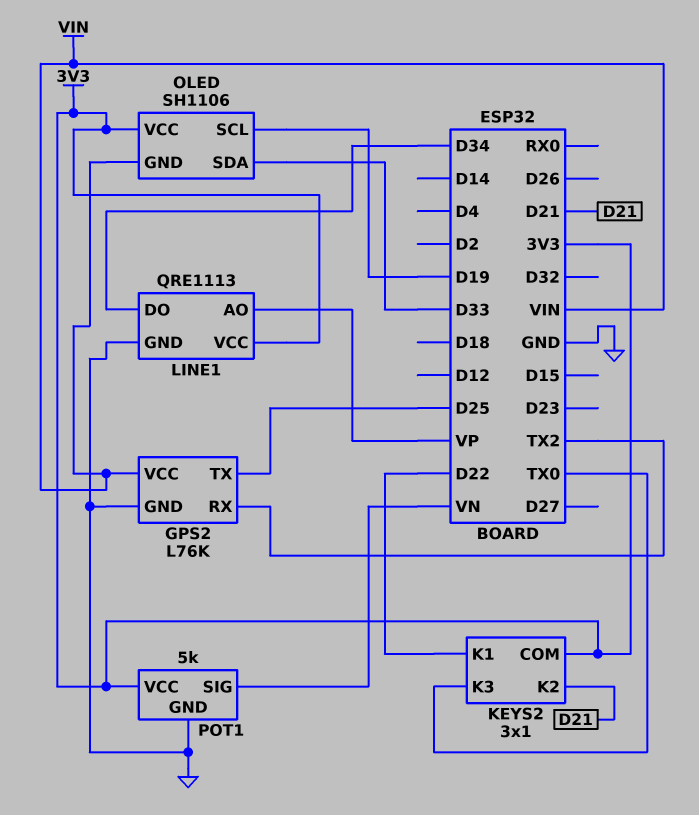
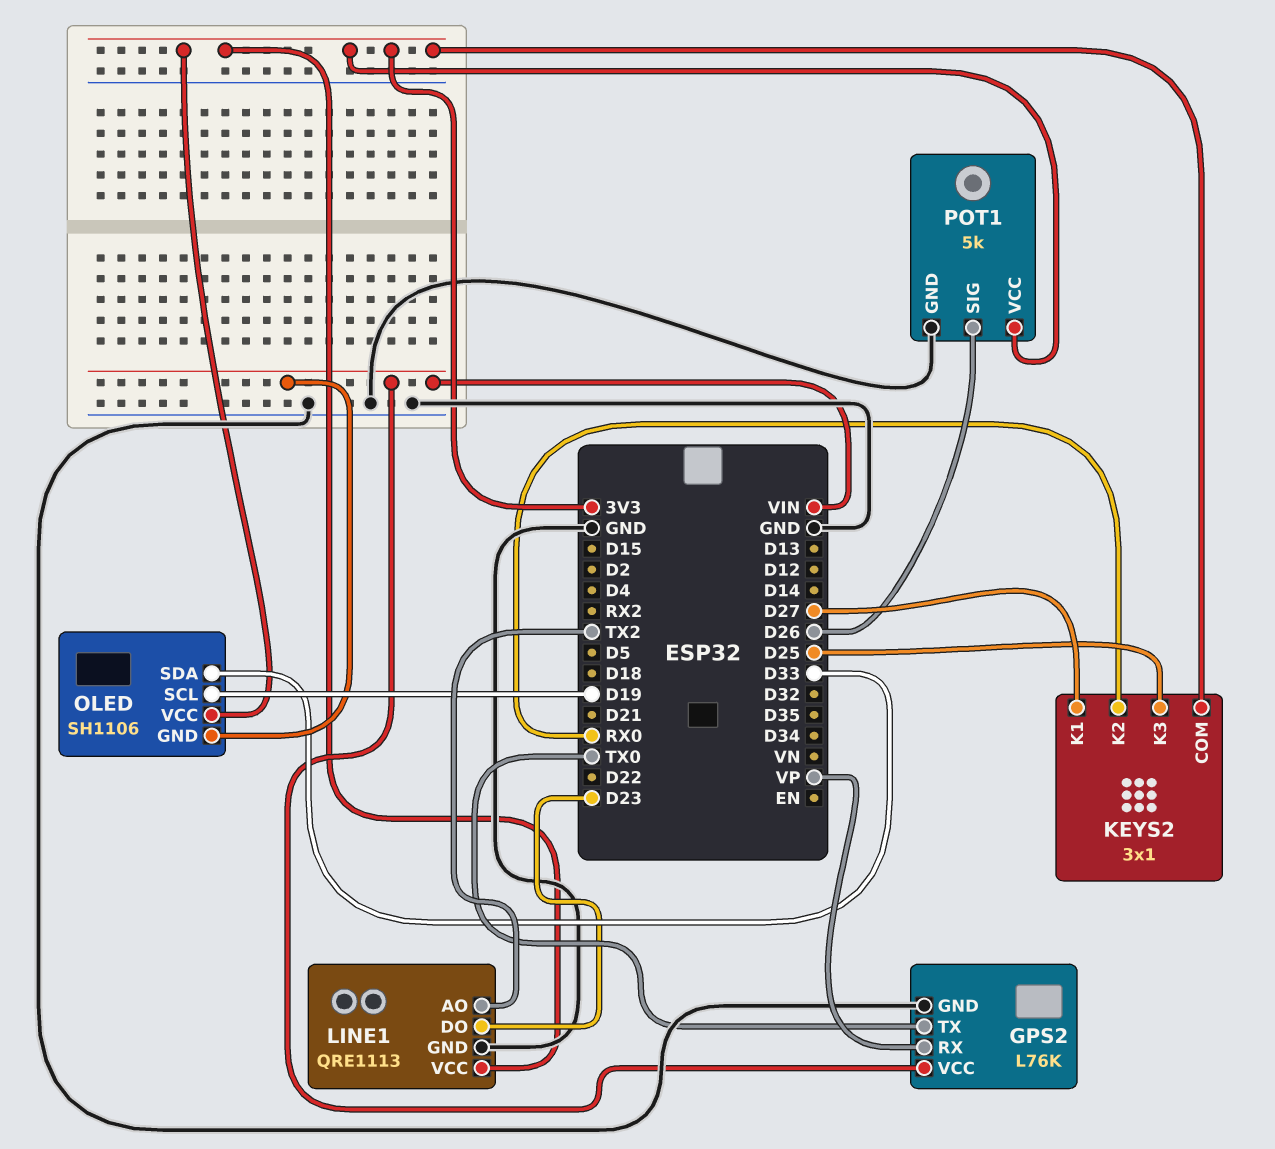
GPS2 pin RX: TX2 -> VP
GPS2 pin TX: D25 -> TX0
KEYS2 pin K1: D22 -> D27
KEYS2 pin K2: D21 -> RX0
KEYS2 pin K3: TX0 -> D25
LINE1 pin AO: VP -> TX2
LINE1 pin DO: D34 -> D23
POT1 pin SIG: VN -> D26

